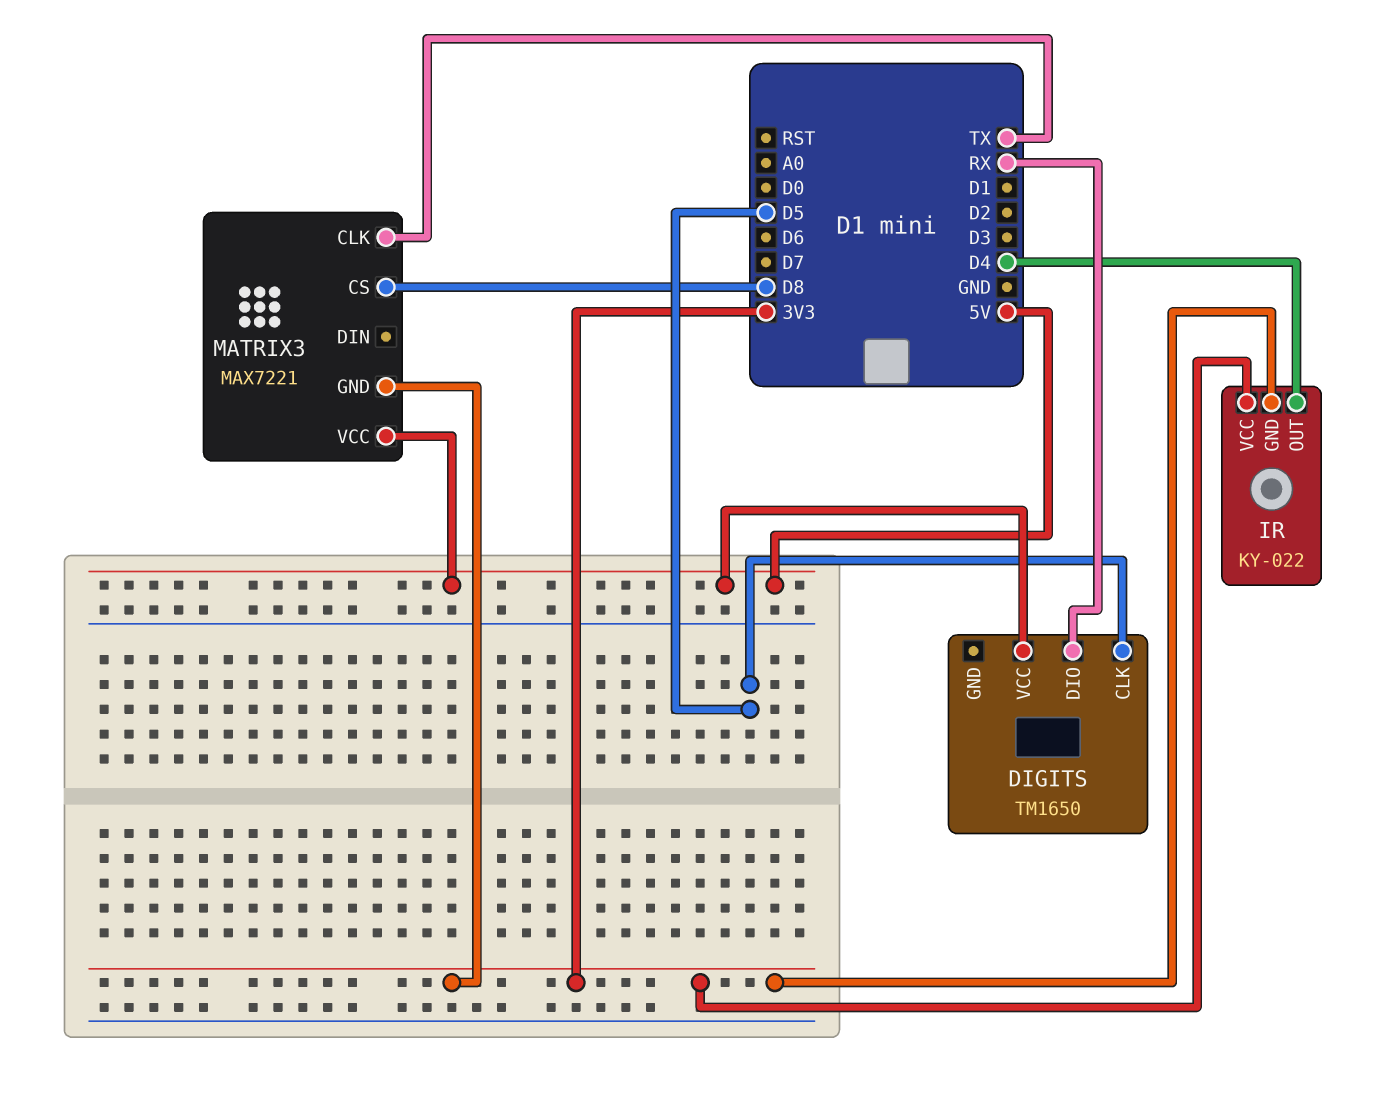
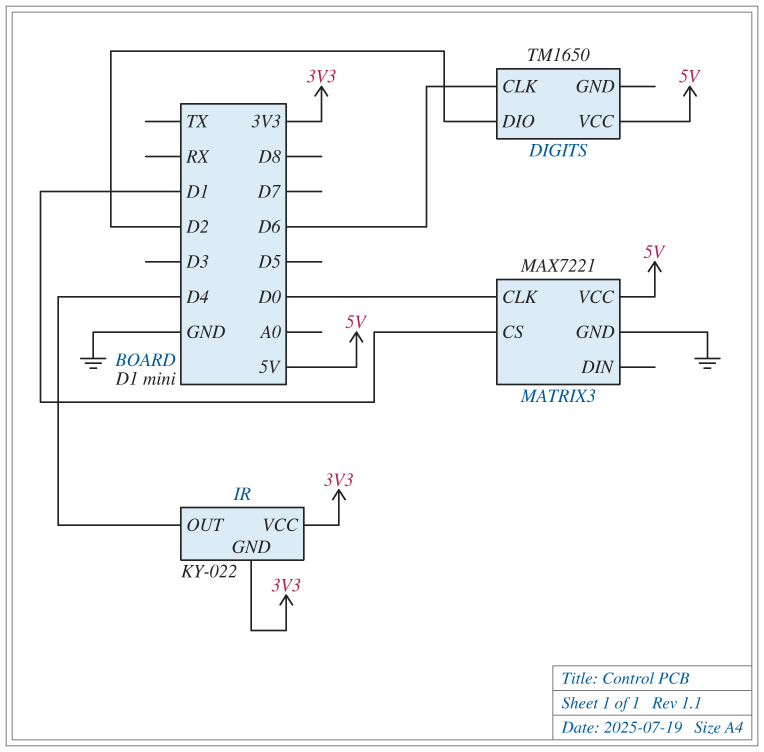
DIGITS pin CLK: D5 -> D6
DIGITS pin DIO: RX -> D2
MATRIX3 pin CLK: TX -> D0
MATRIX3 pin CS: D8 -> D1
MATRIX3 pin GND: 3V3 -> GND

